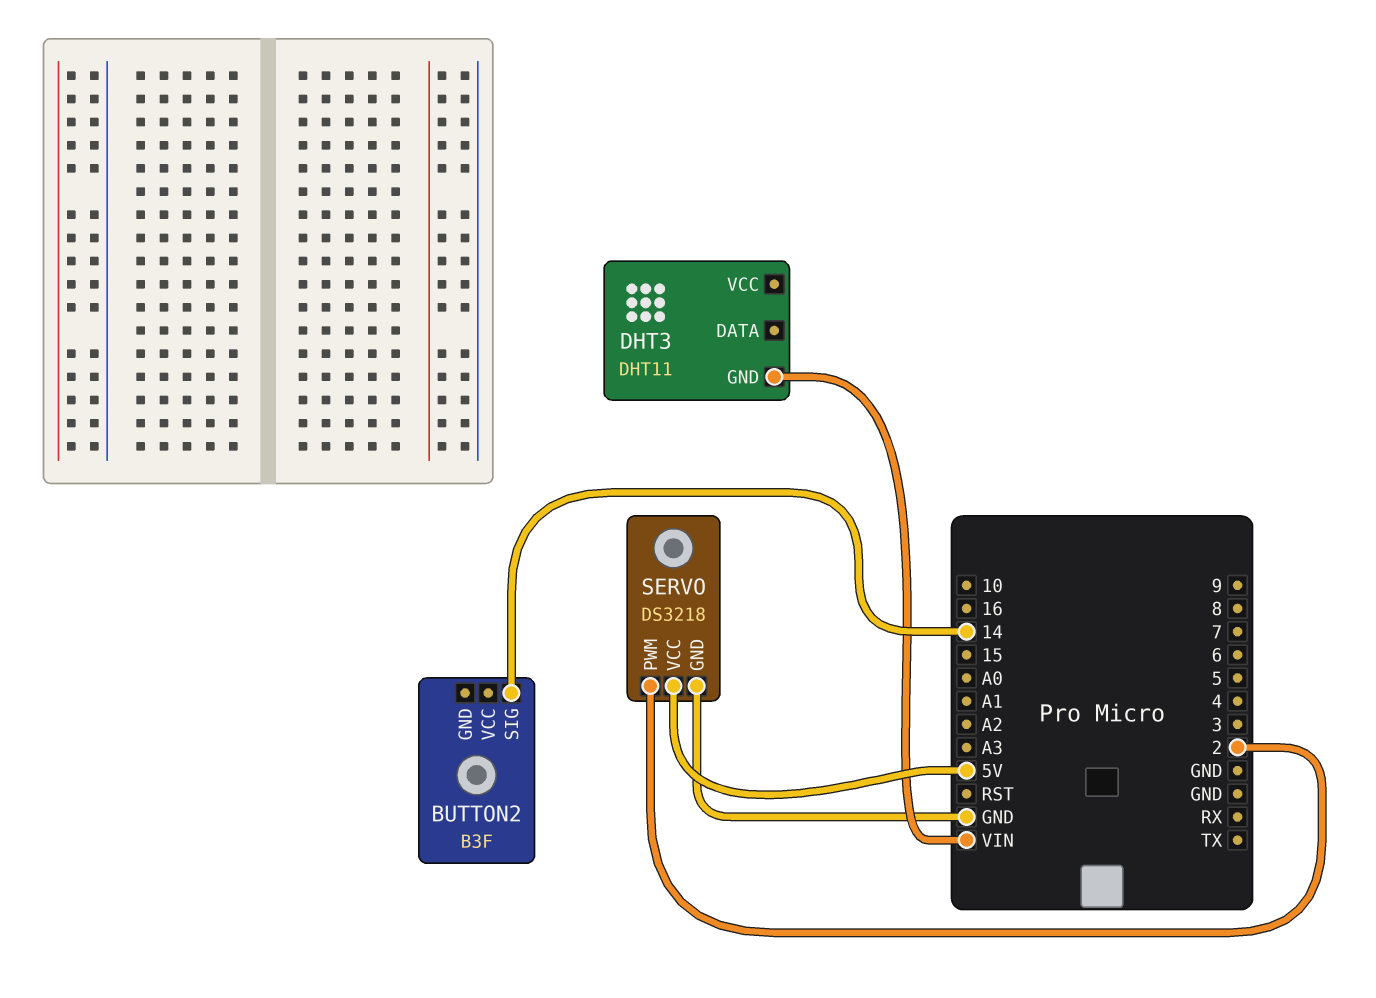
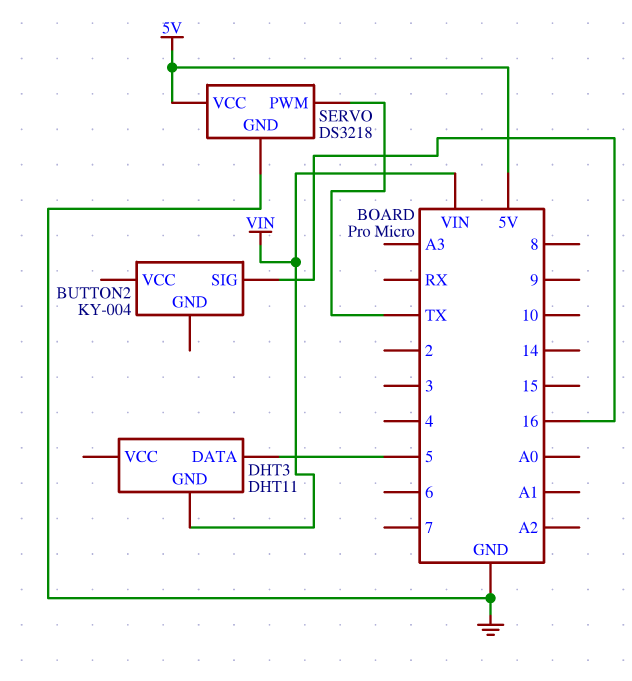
BUTTON2: B3F -> KY-004
BUTTON2 pin SIG: 14 -> 16
DHT3 pin DATA: none -> 5
SERVO pin PWM: 2 -> TX

